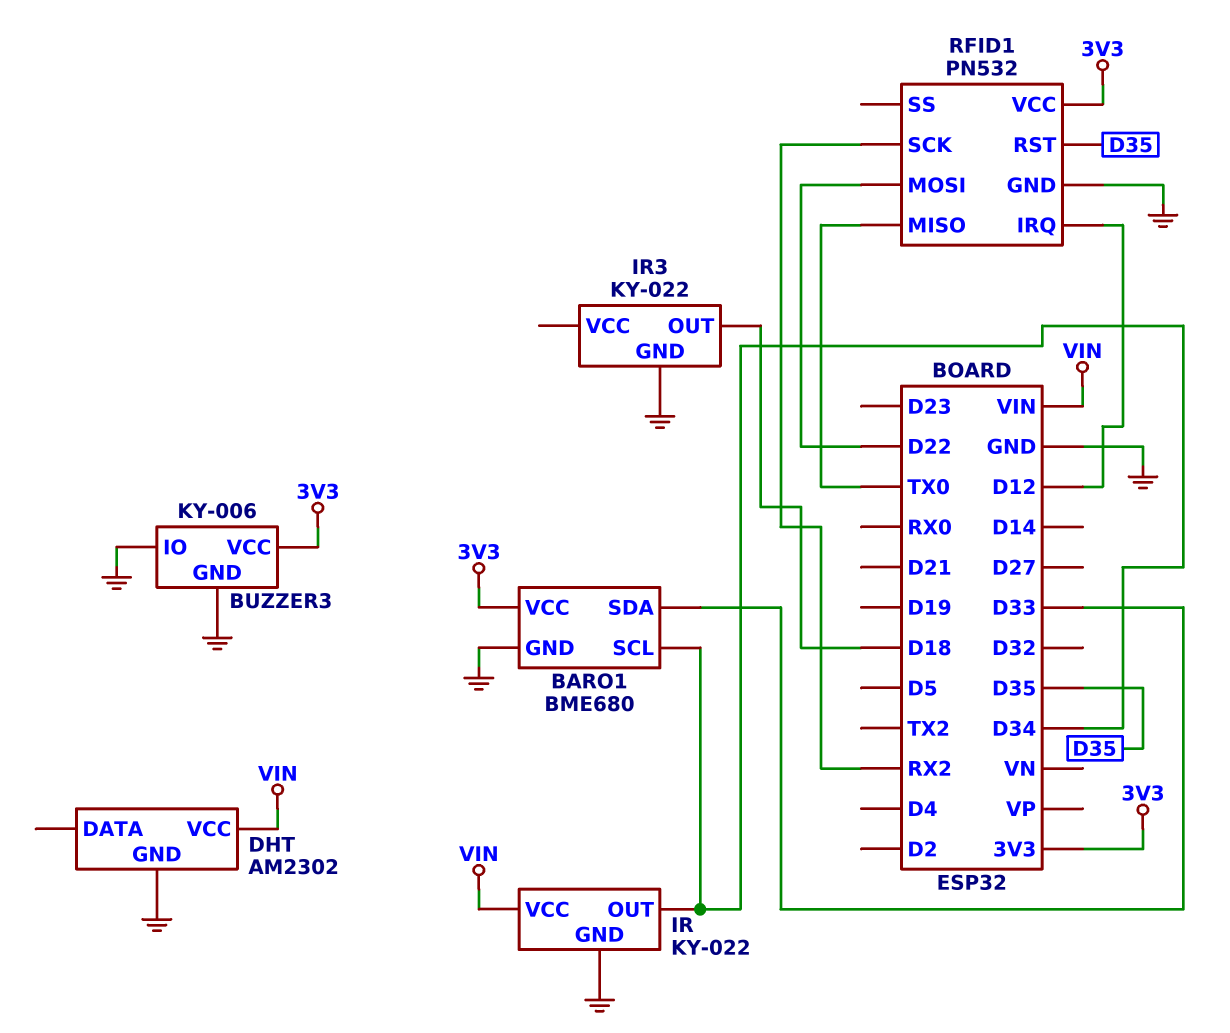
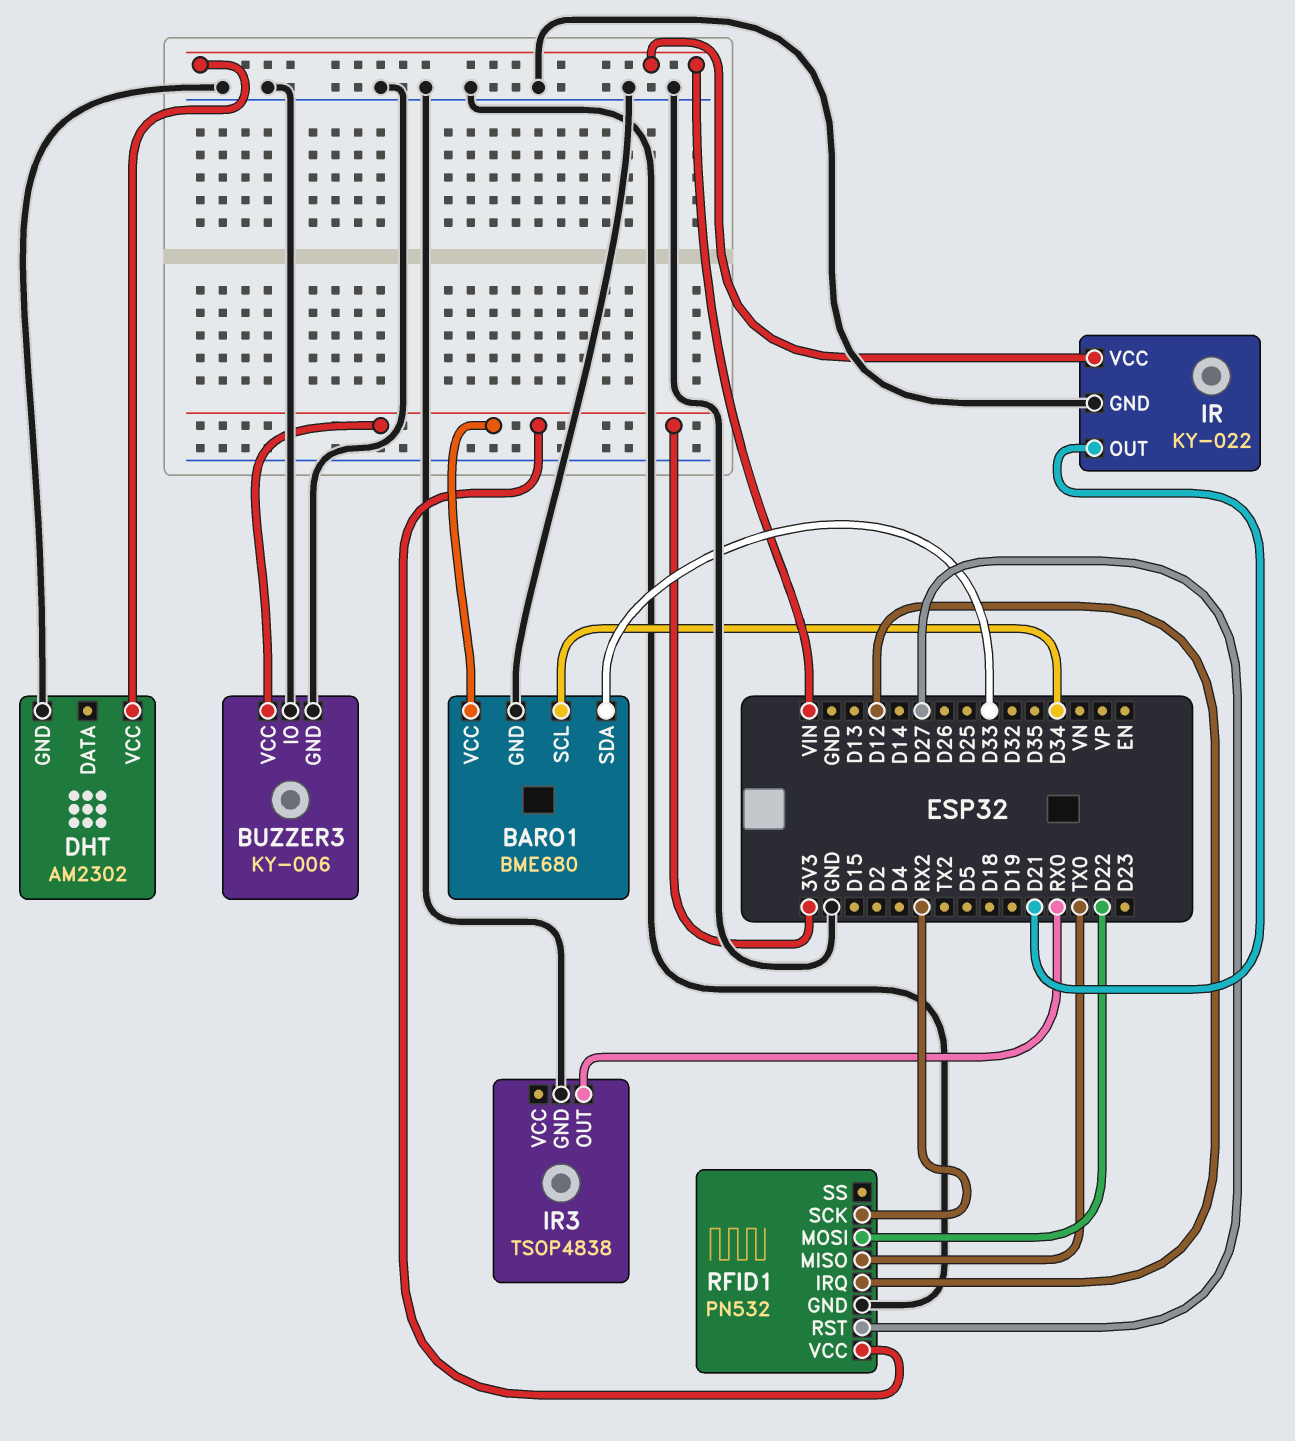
IR pin OUT: D34 -> D21
IR3: KY-022 -> TSOP4838
IR3 pin OUT: D18 -> RX0
RFID1 pin RST: D35 -> D27

